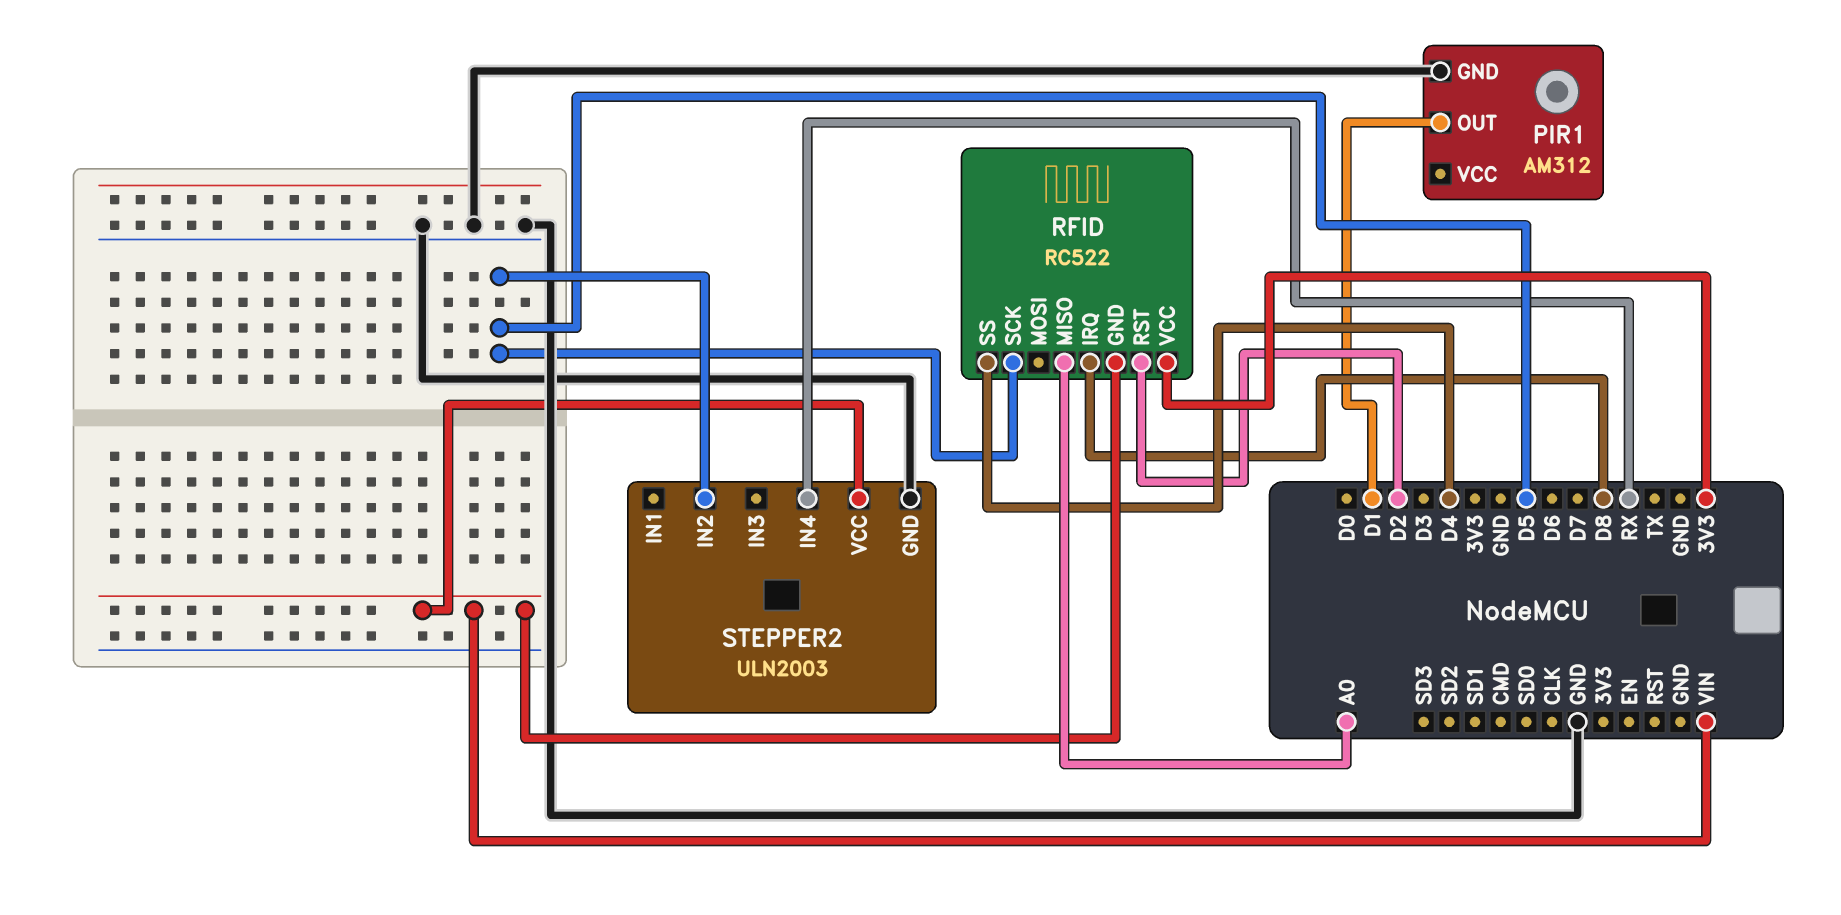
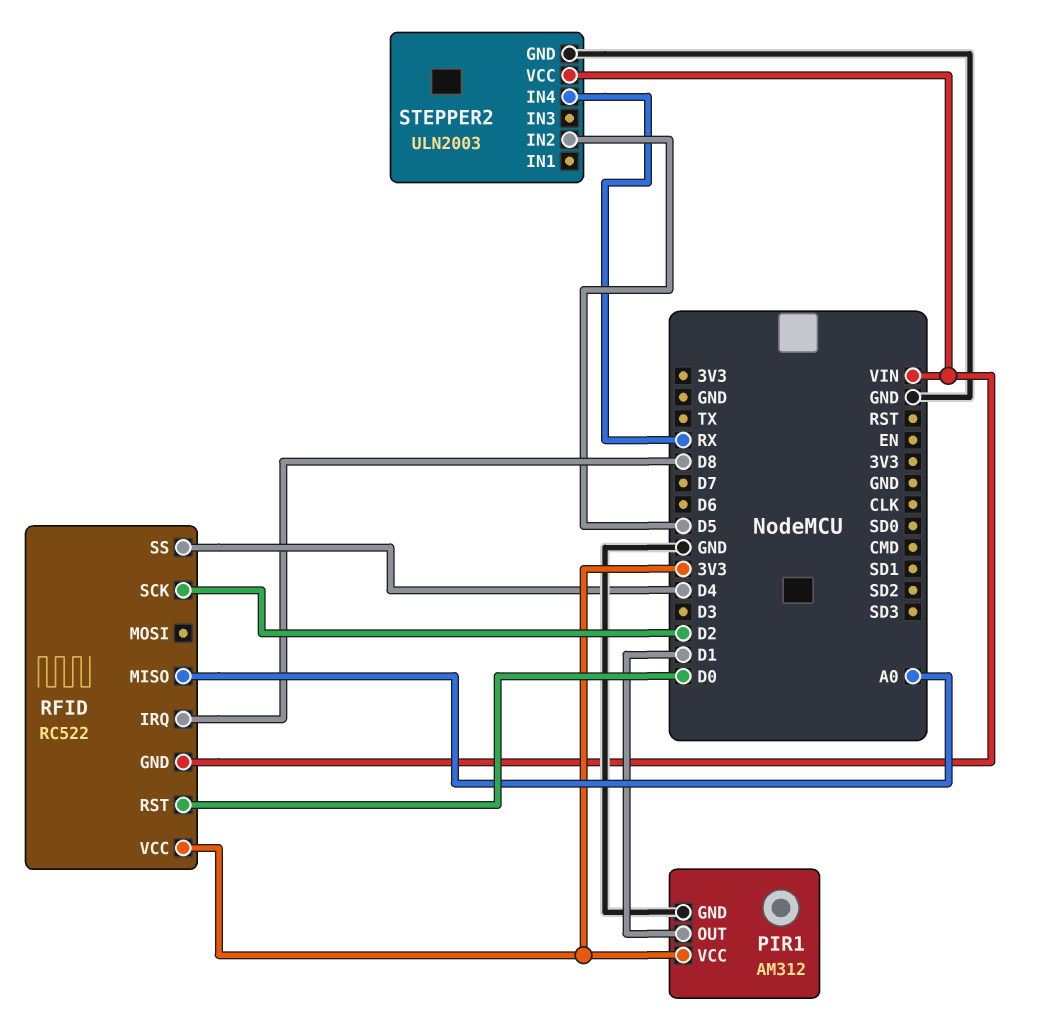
PIR1 pin VCC: none -> 3V3
RFID pin RST: D2 -> D0
RFID pin SCK: D5 -> D2

